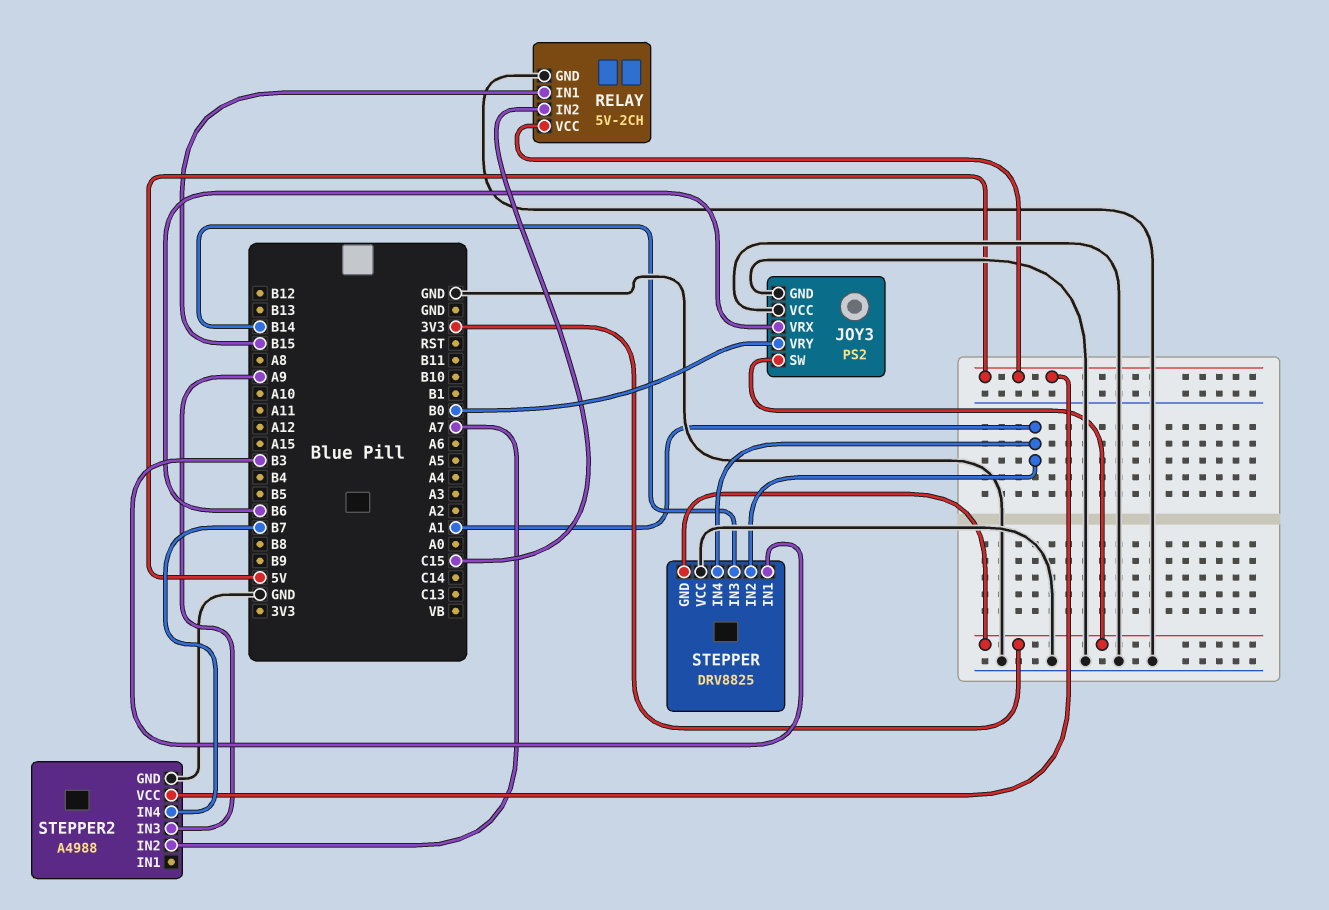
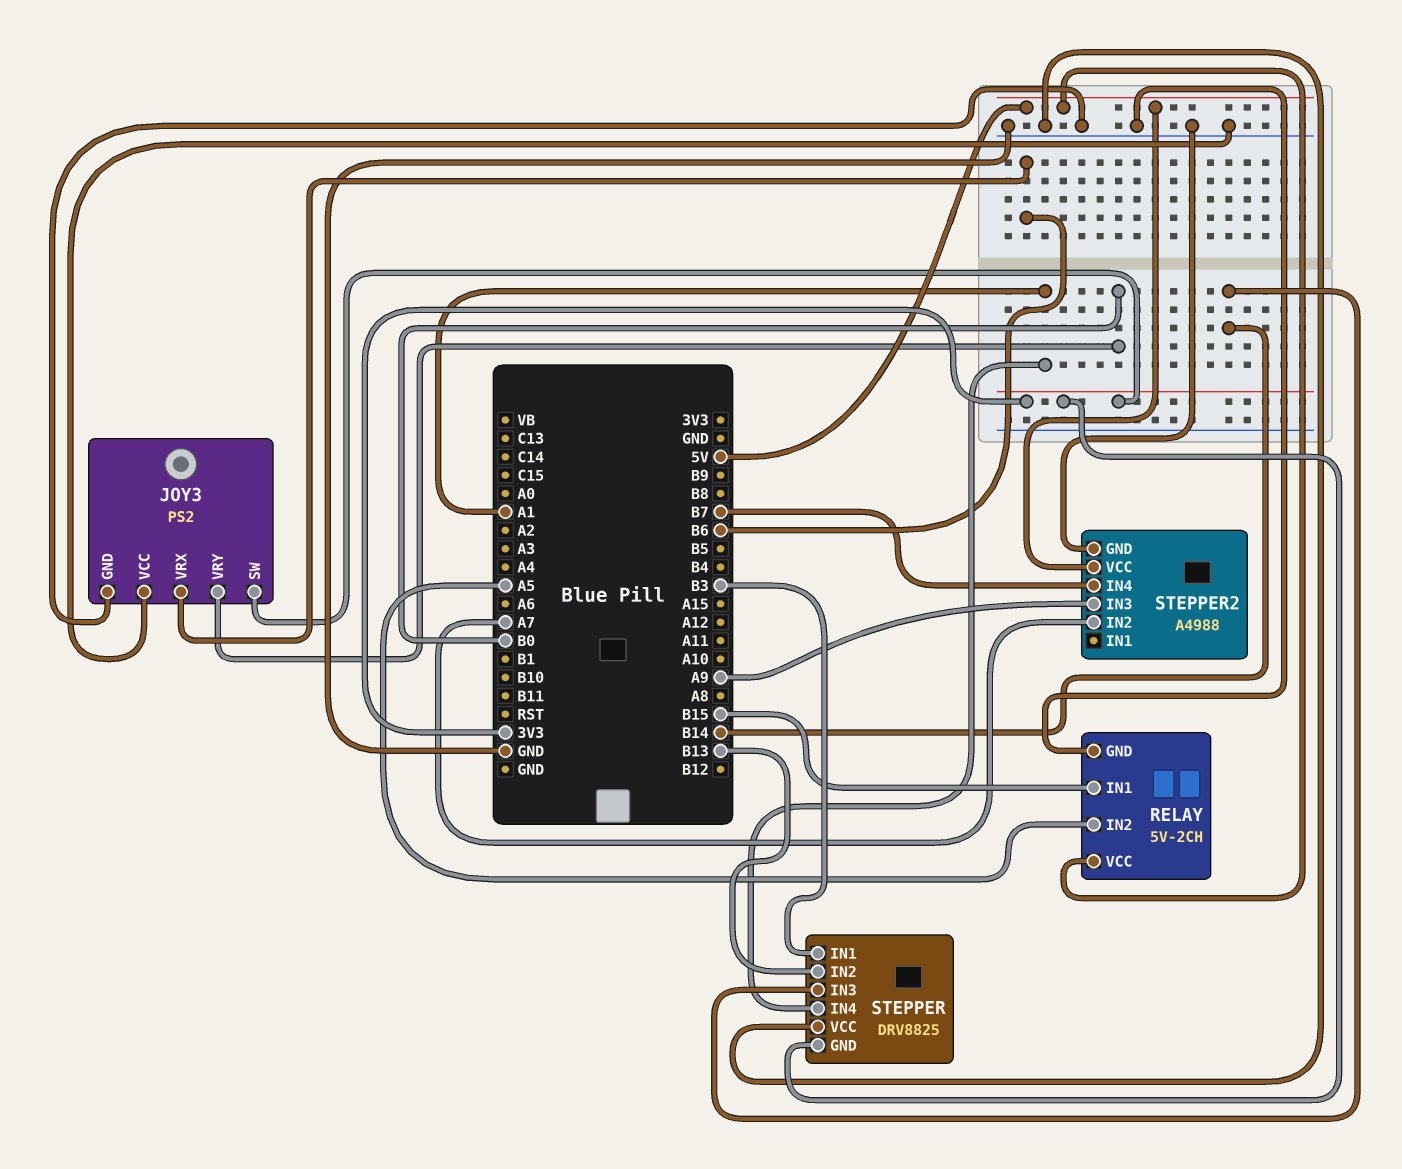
RELAY pin IN2: C15 -> A5
STEPPER pin IN2: A1 -> B13

